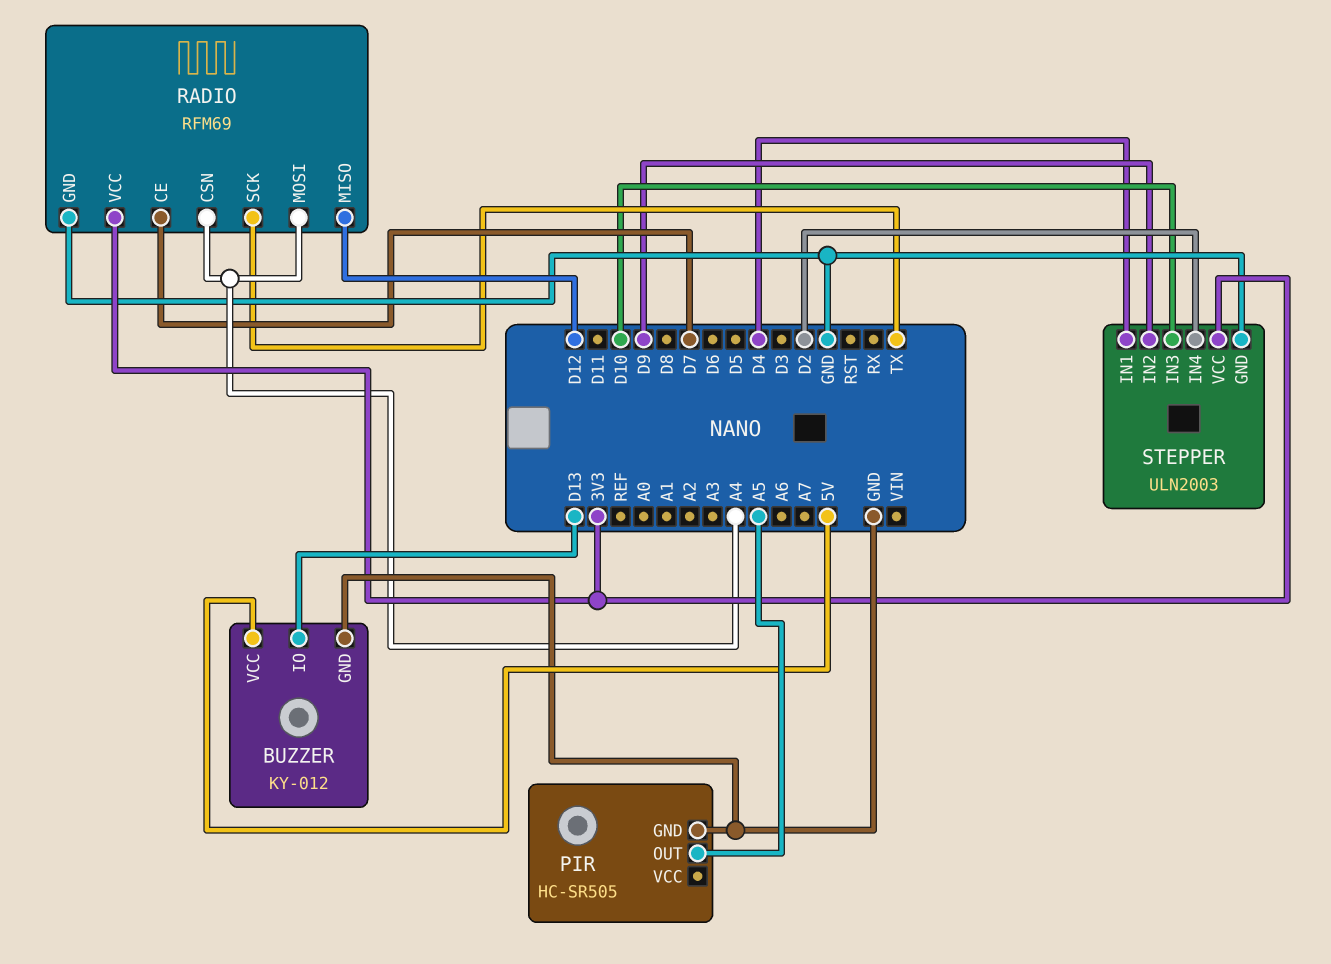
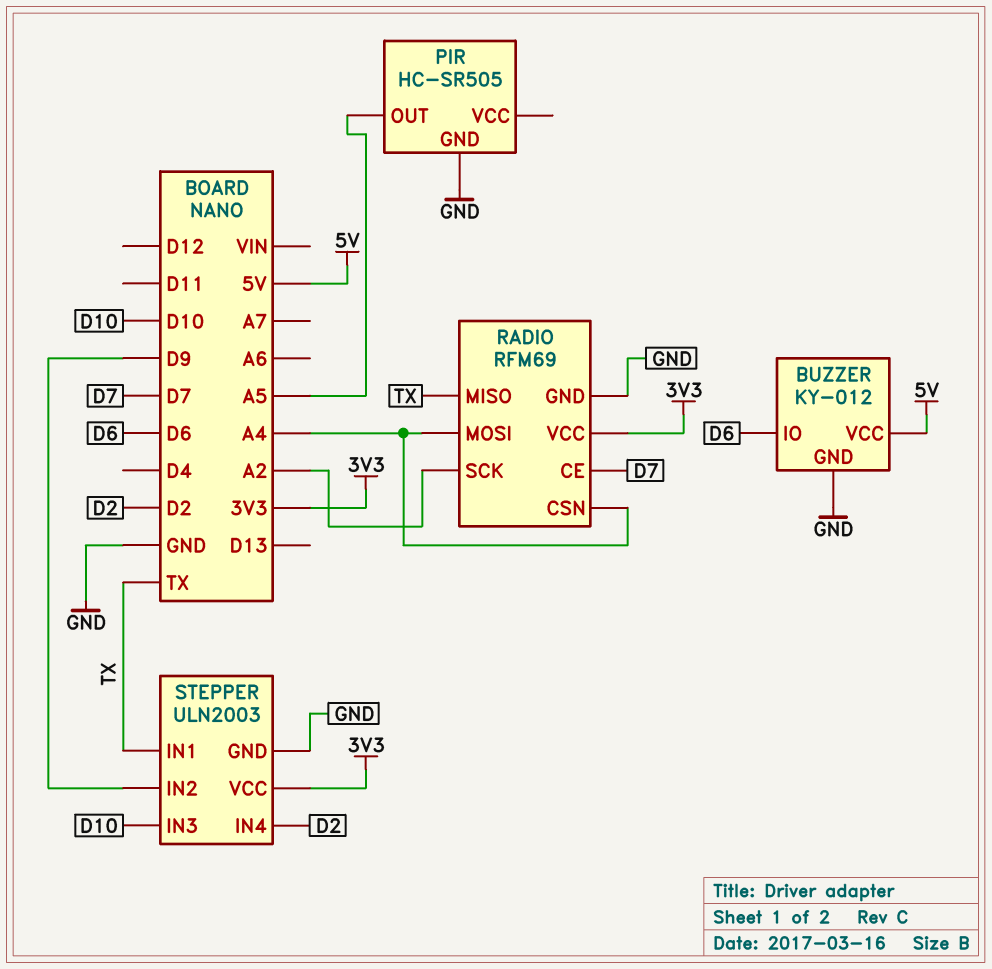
BUZZER pin IO: D13 -> D6
RADIO pin MISO: D12 -> TX
RADIO pin SCK: TX -> A2
STEPPER pin IN1: D4 -> TX

